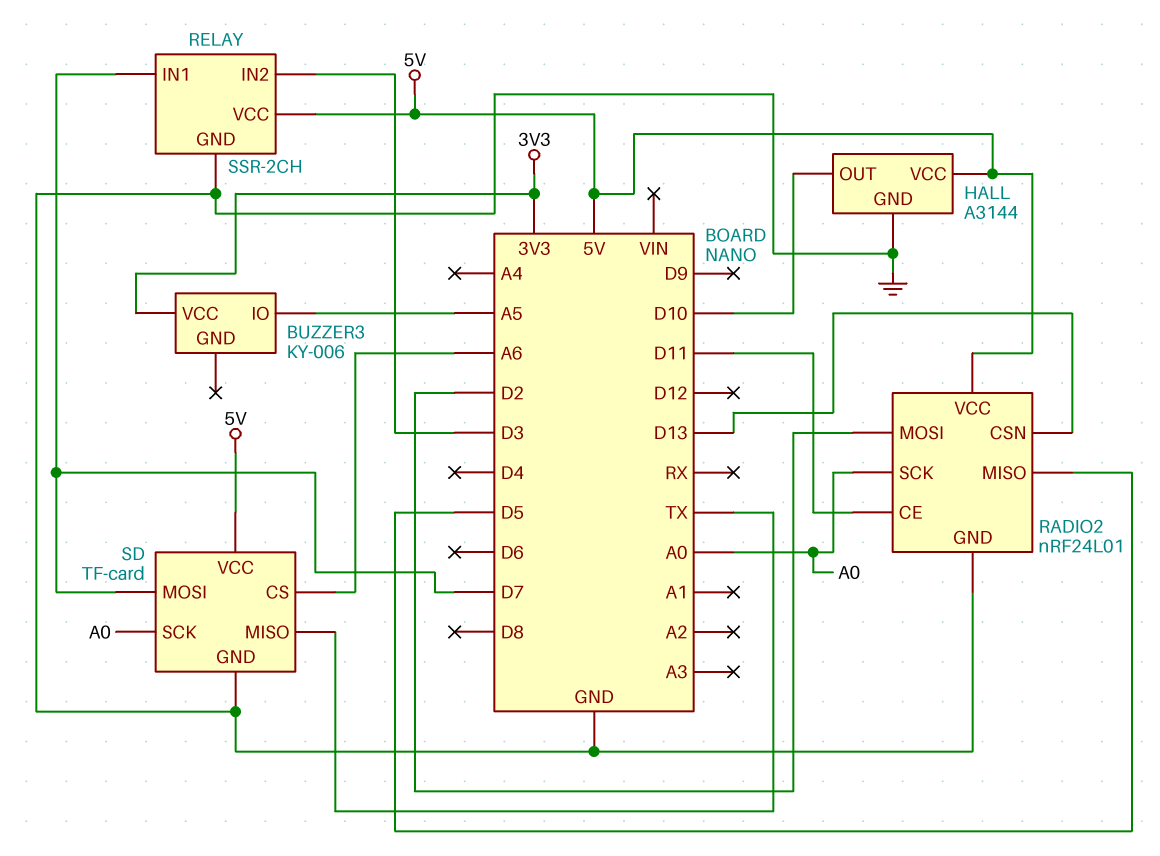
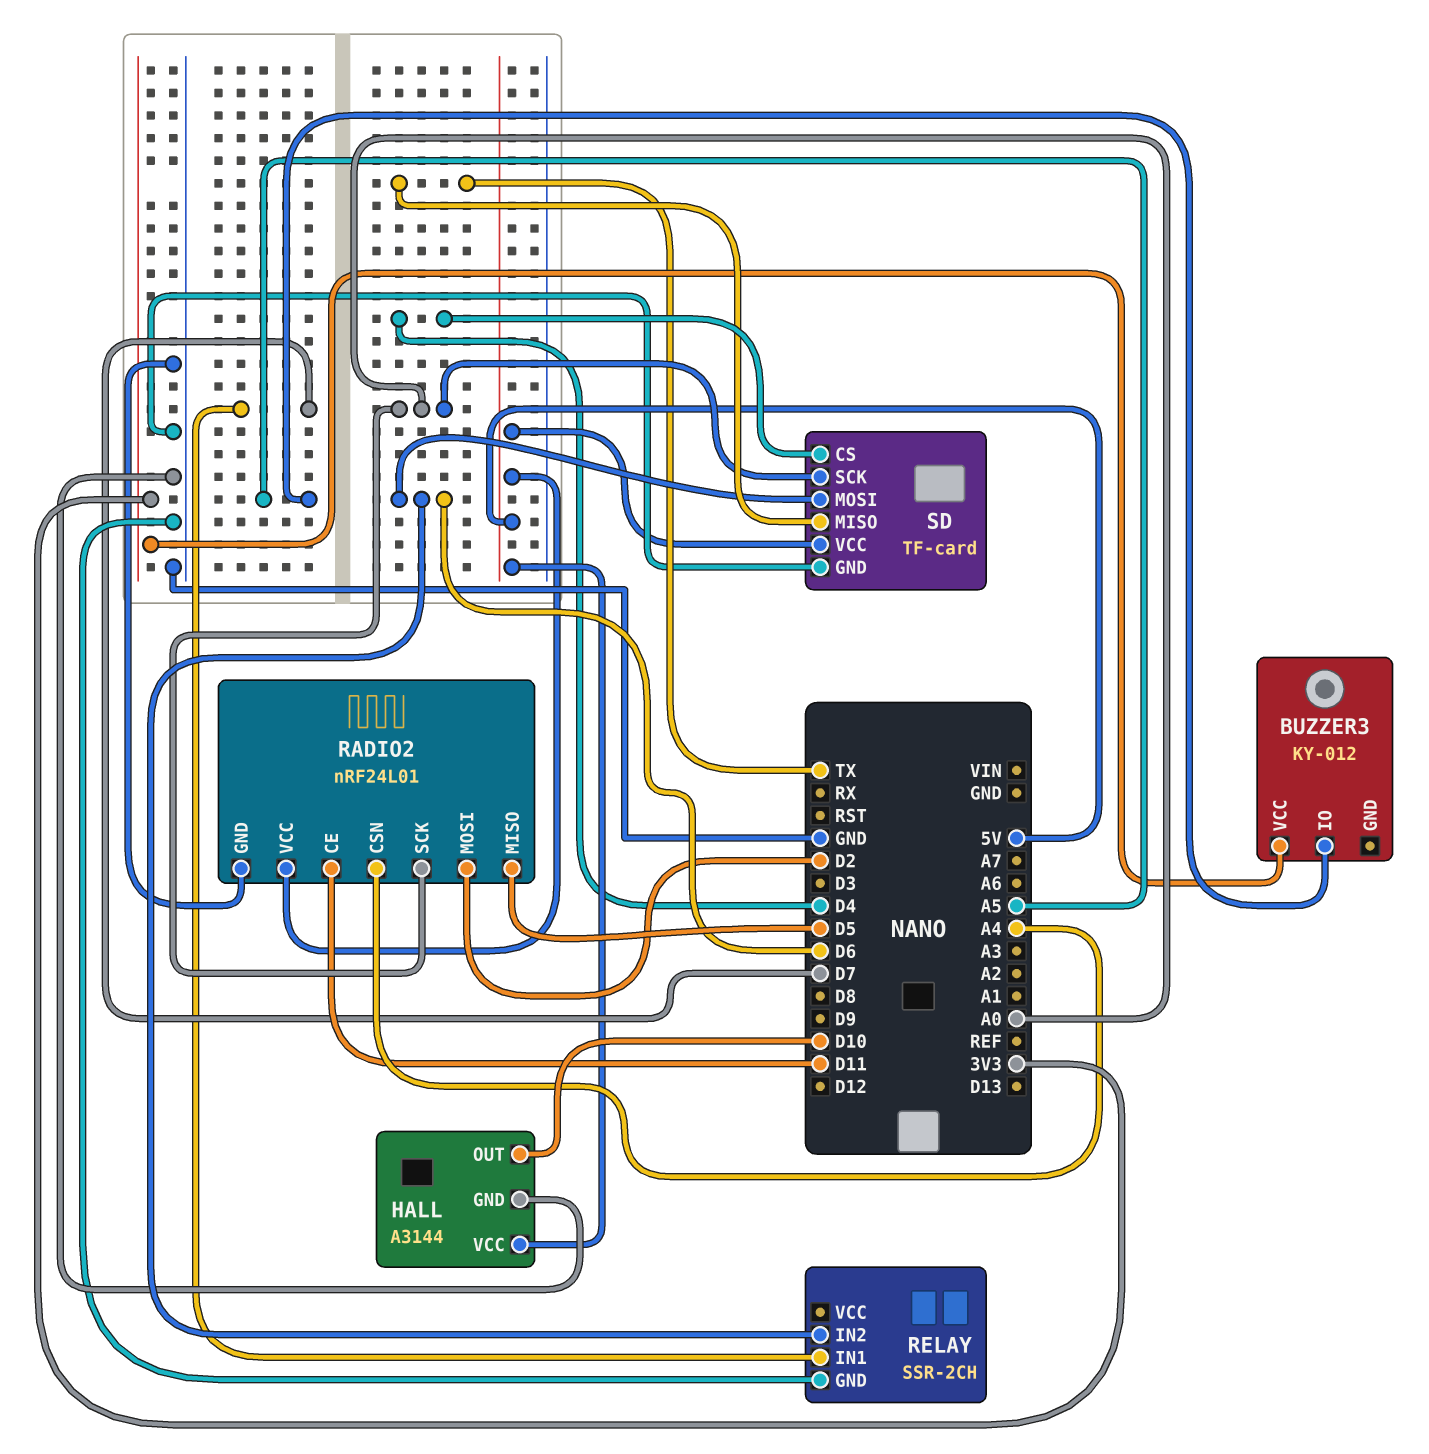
BUZZER3: KY-006 -> KY-012
RADIO2 pin CSN: D13 -> A4
RELAY pin IN2: D3 -> D6
RELAY pin VCC: 5V -> none
SD pin CS: A6 -> D4
SD pin MOSI: D7 -> D6

